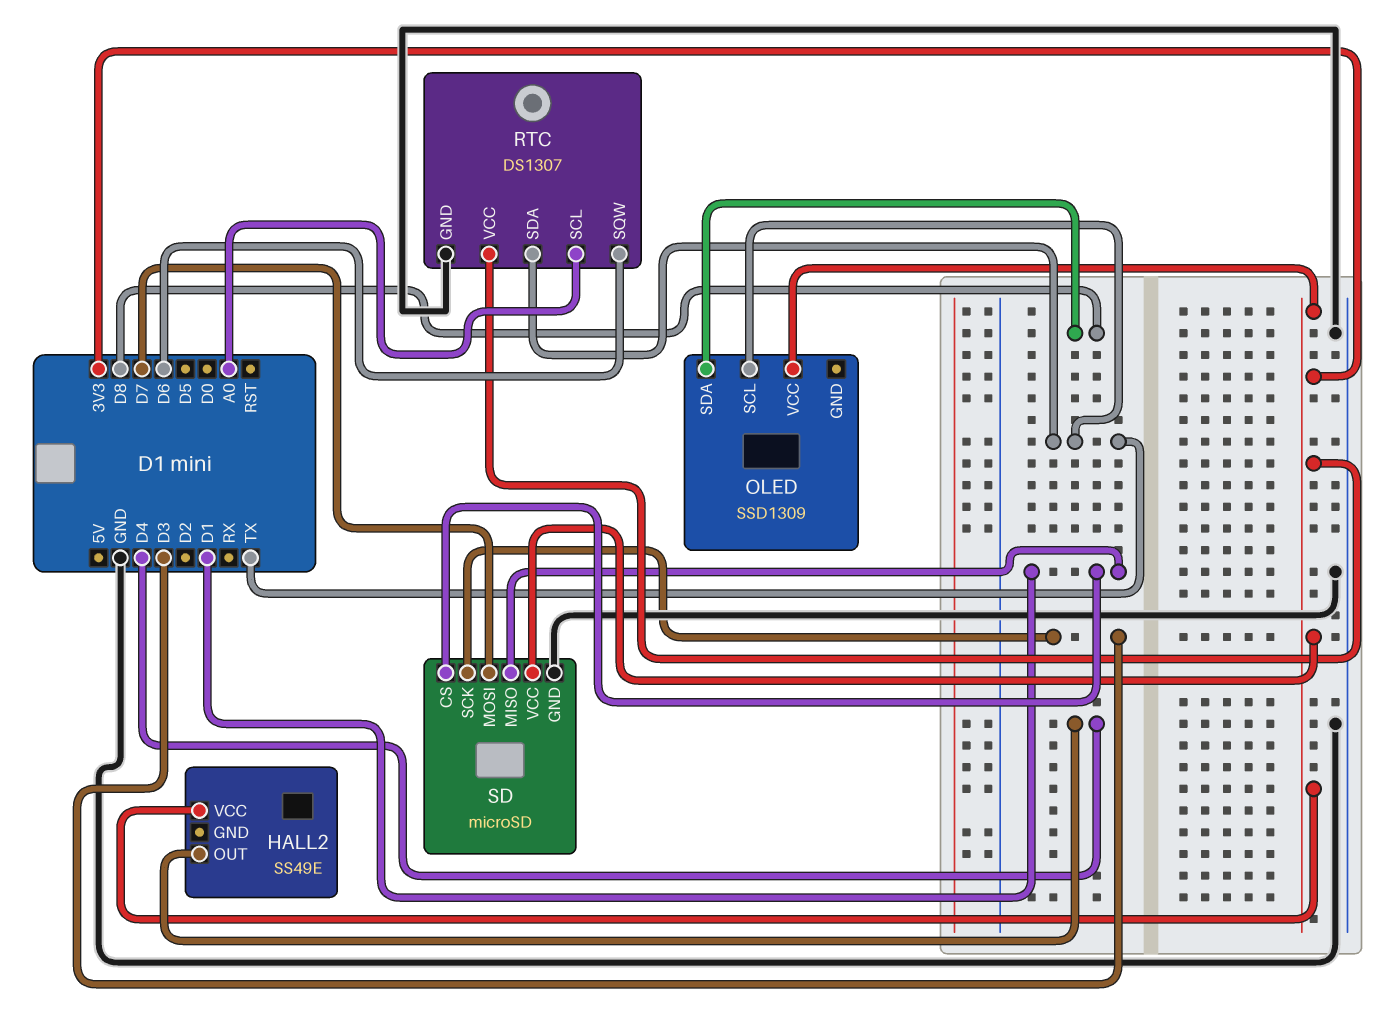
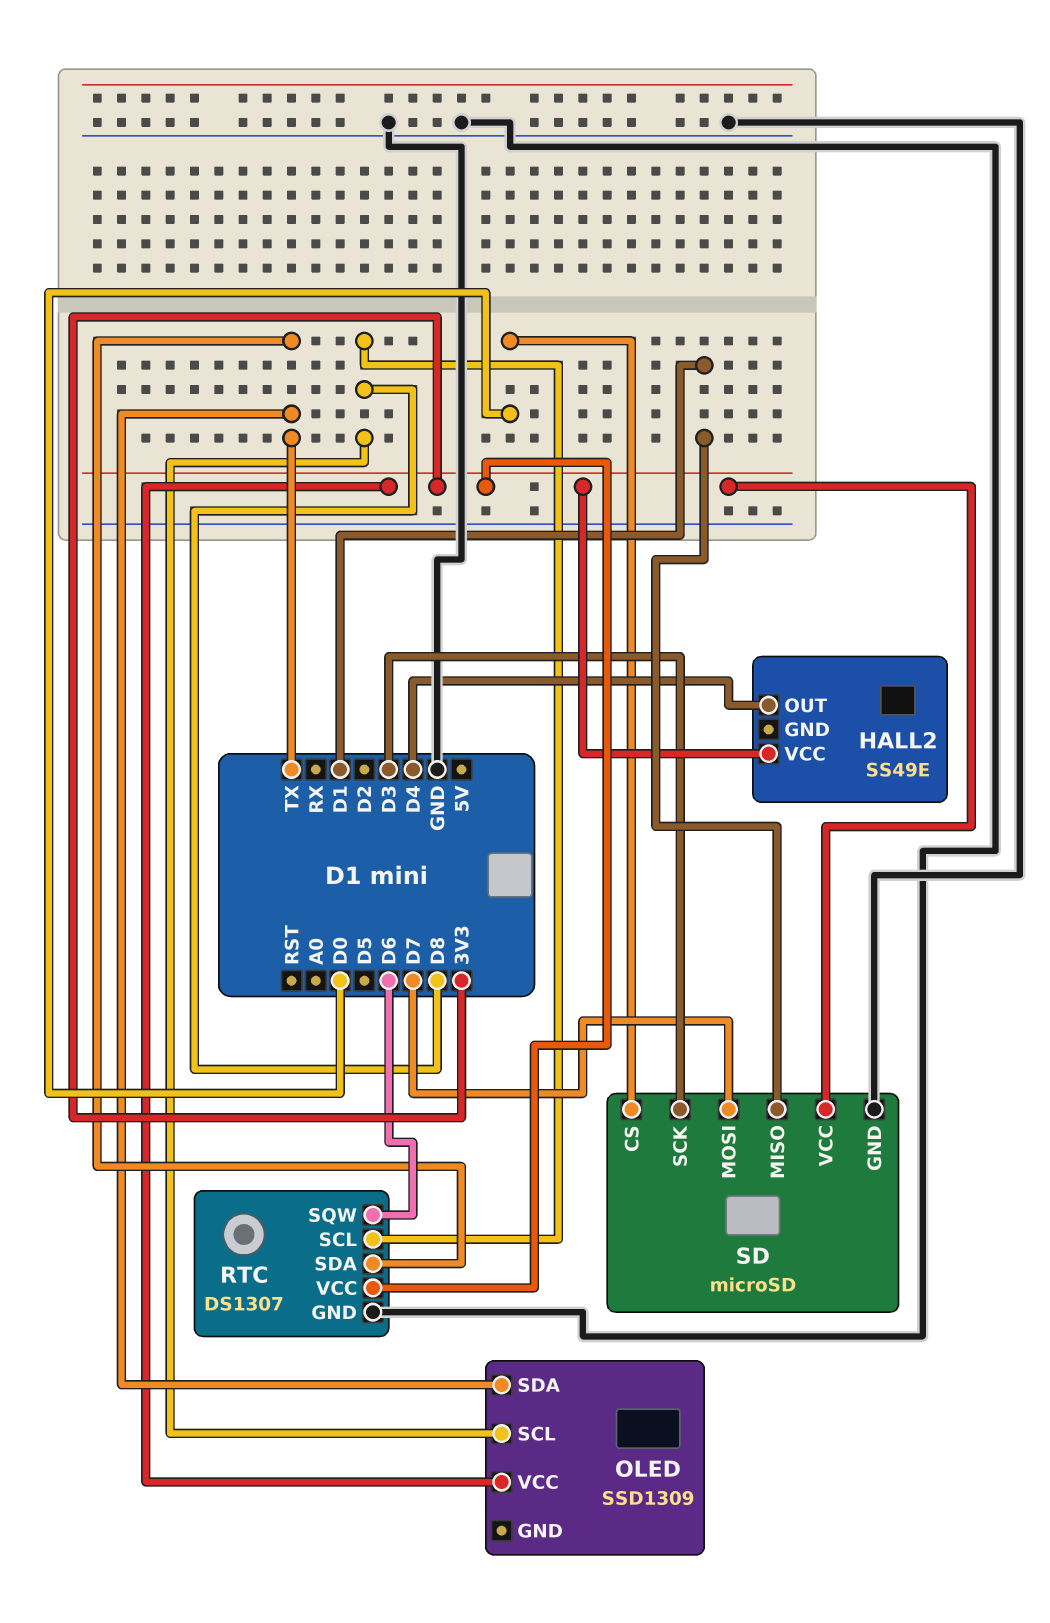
OLED pin SCL: TX -> D8
OLED pin SDA: D8 -> TX
RTC pin SCL: A0 -> D8
SD pin CS: D1 -> D0

